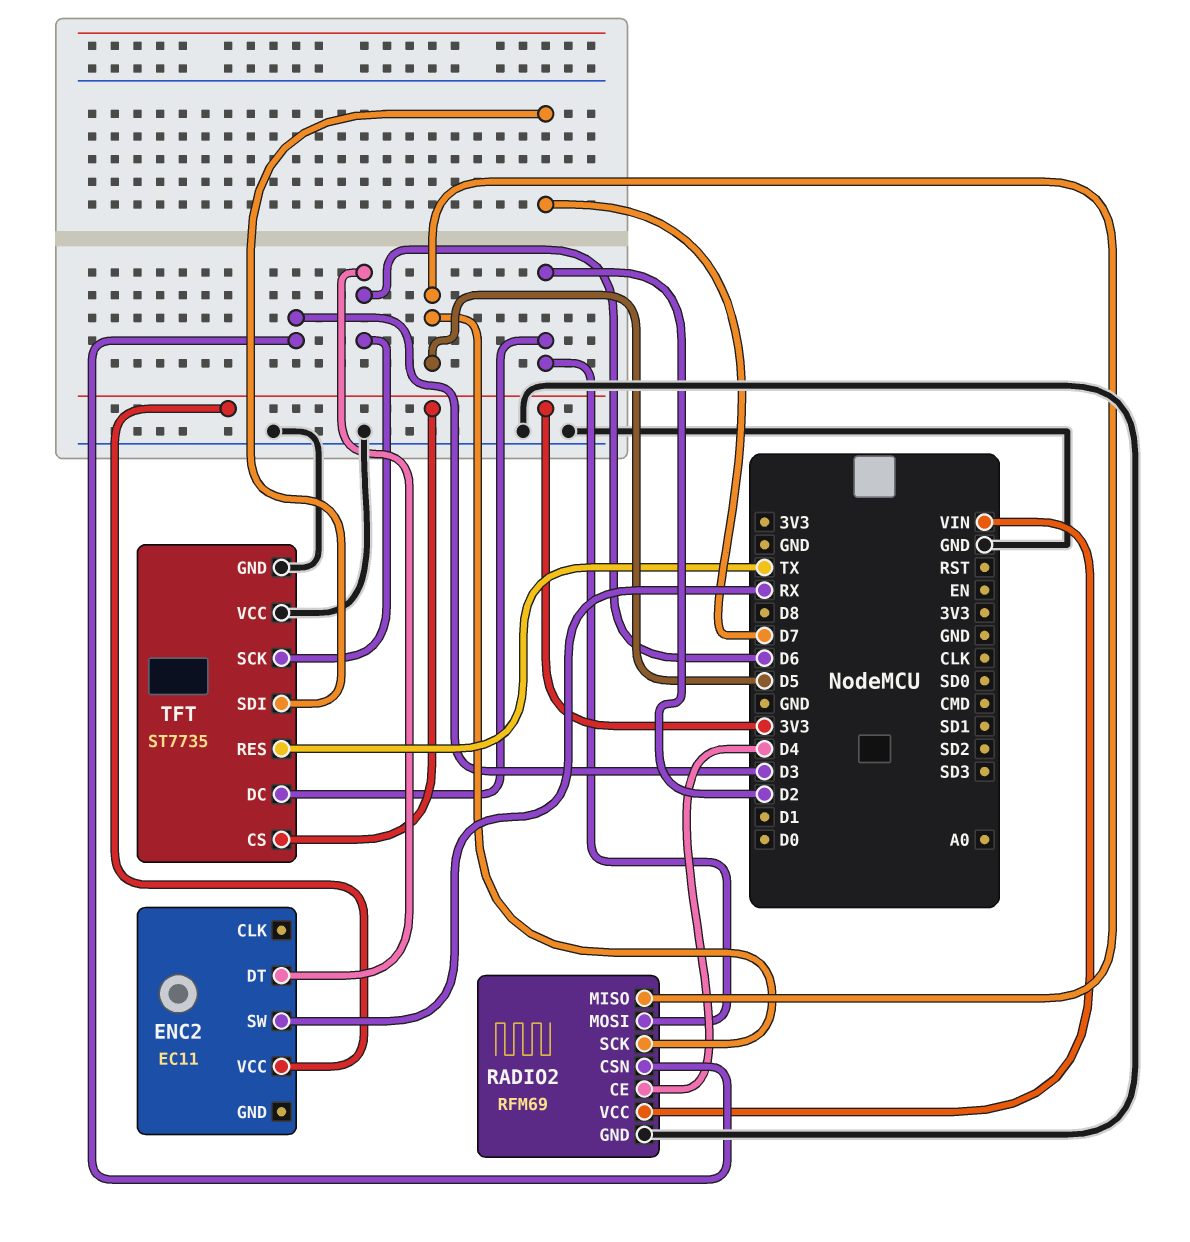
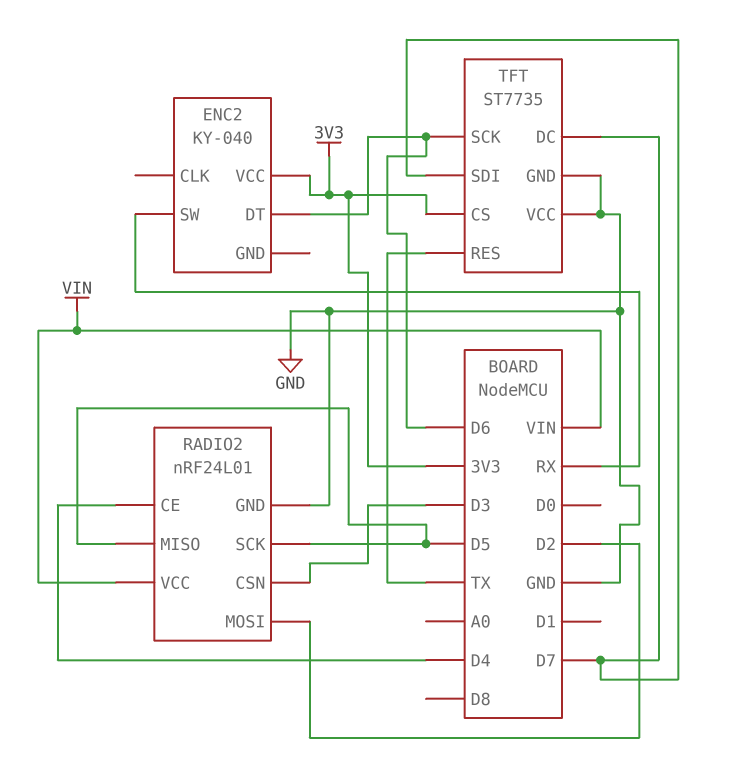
ENC2: EC11 -> KY-040
RADIO2: RFM69 -> nRF24L01
TFT pin DC: D2 -> D7

